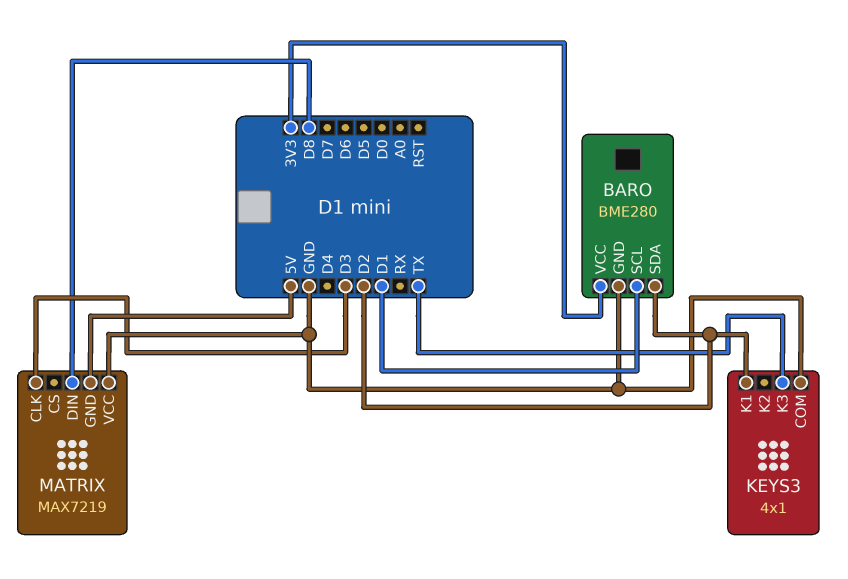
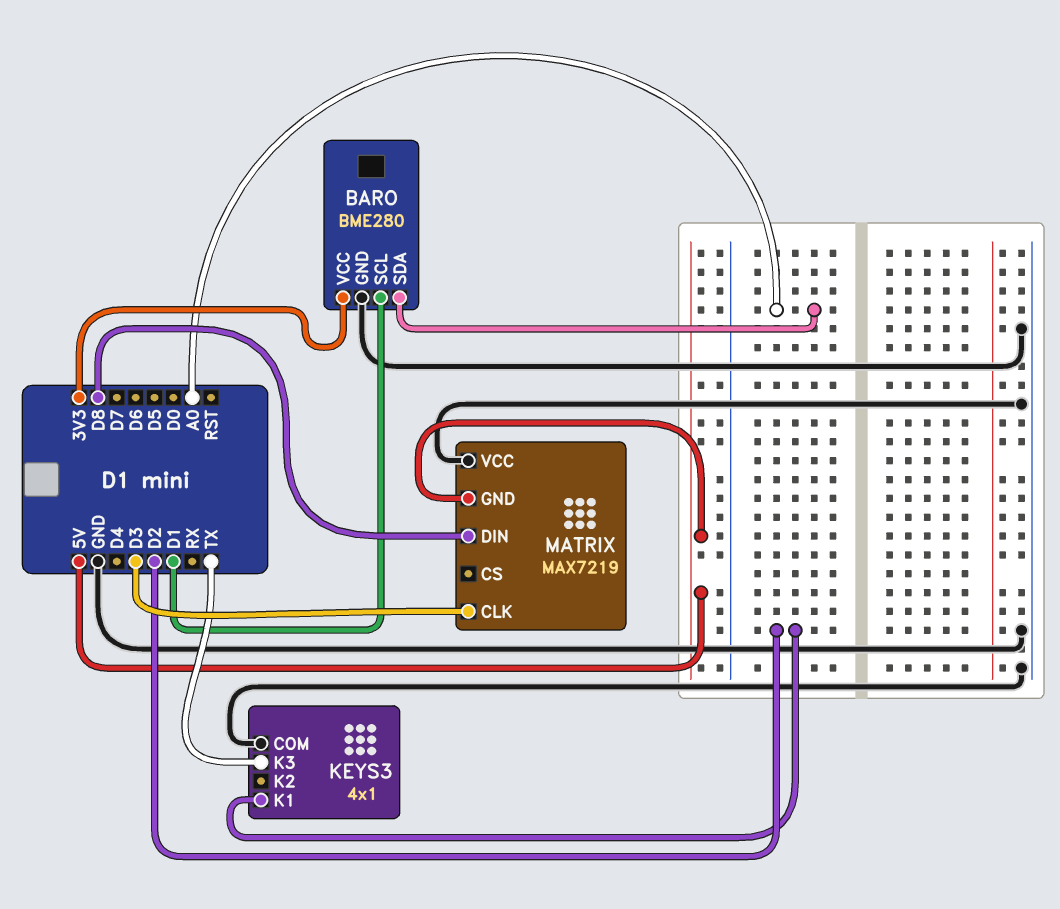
BARO pin SDA: D2 -> A0

